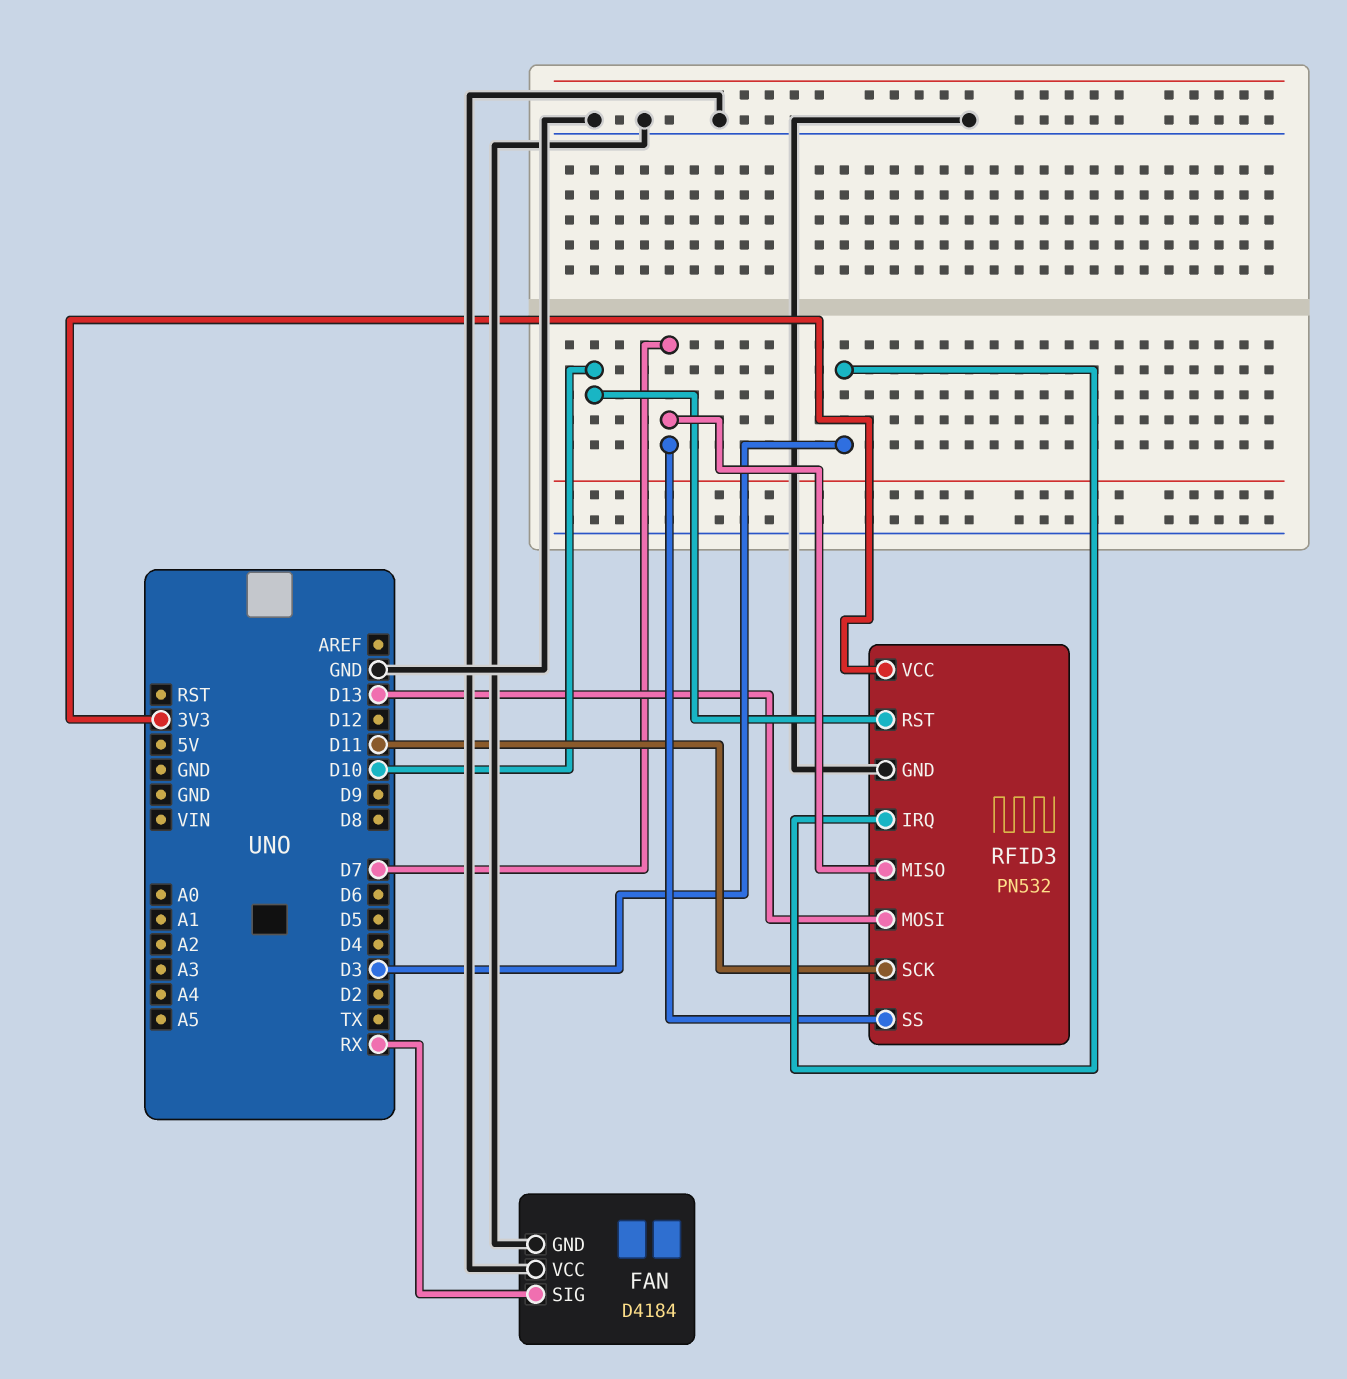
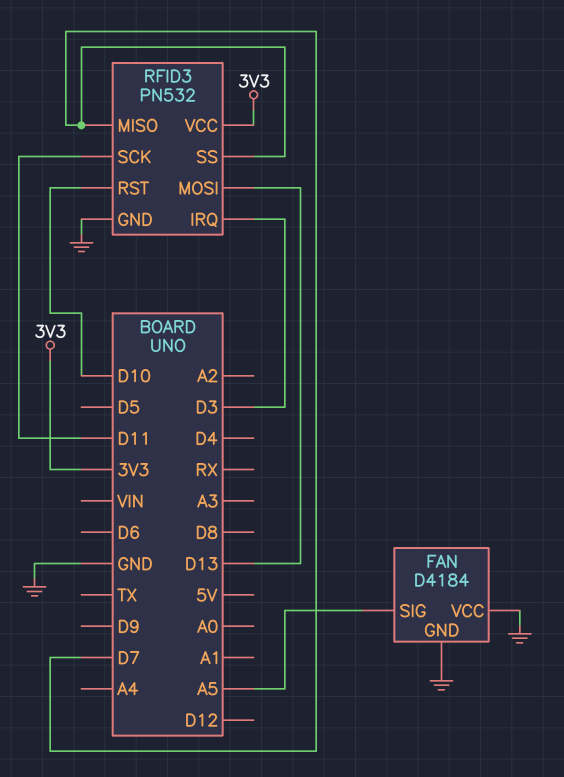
FAN pin SIG: RX -> A5

